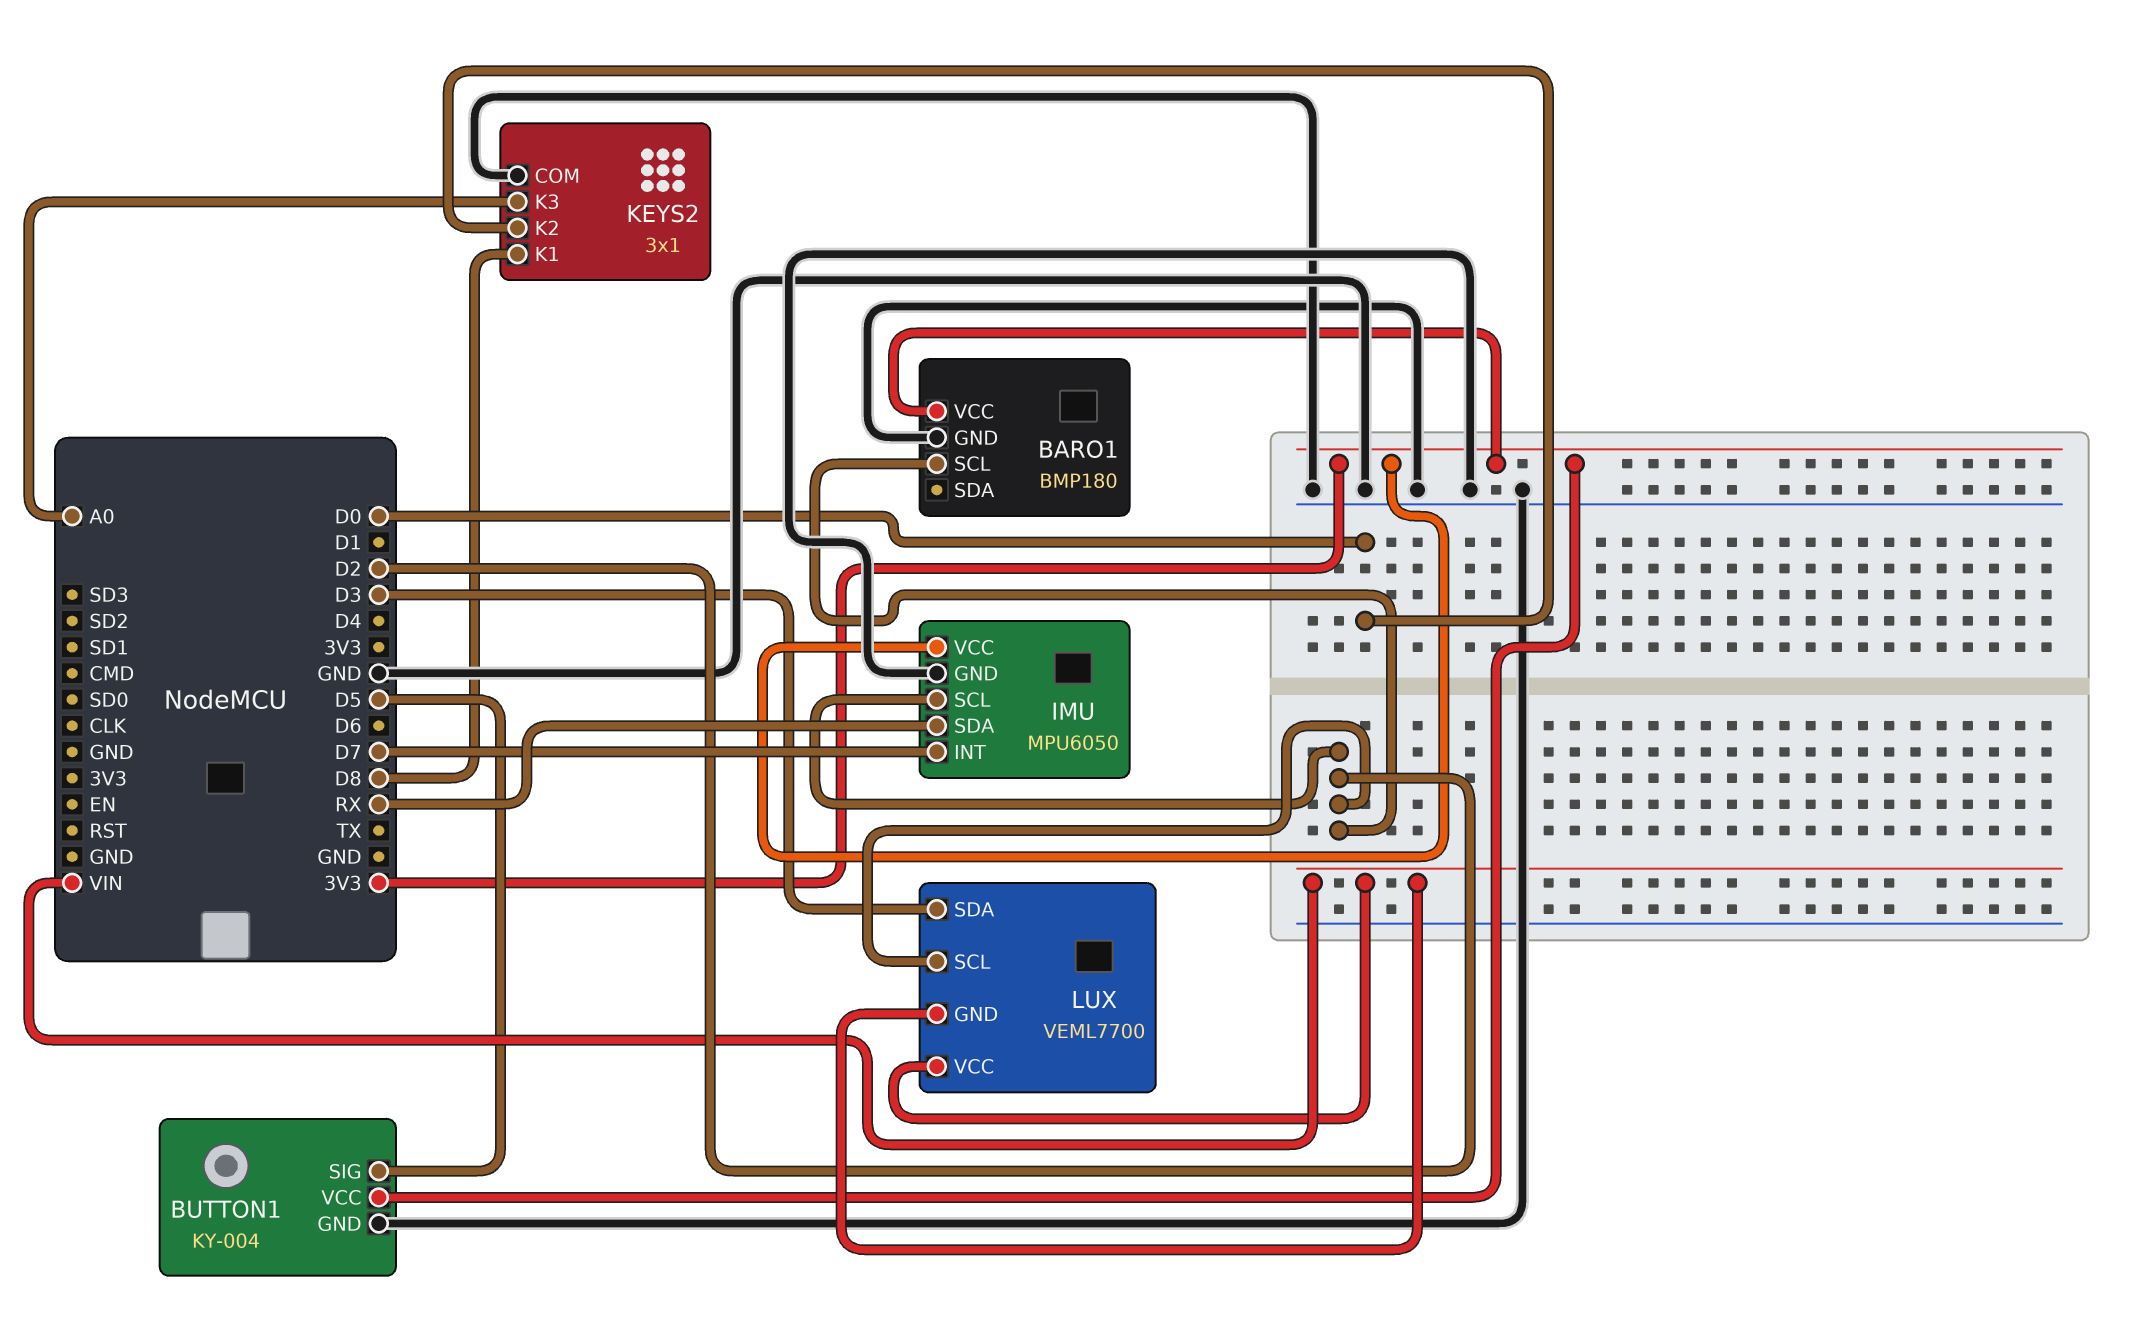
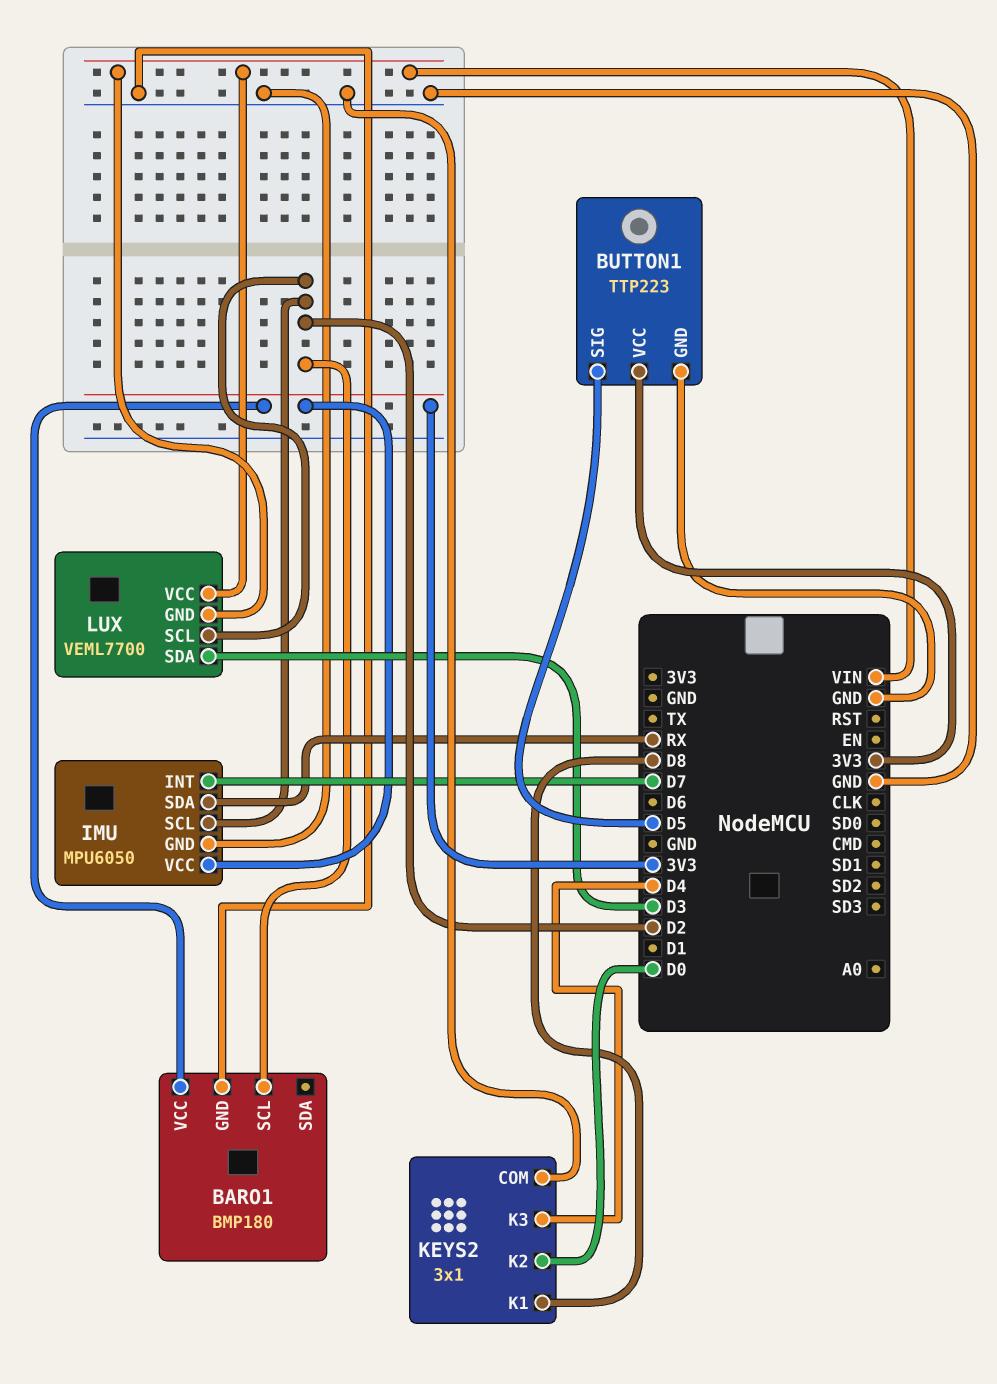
BUTTON1: KY-004 -> TTP223
KEYS2 pin K3: A0 -> D4

